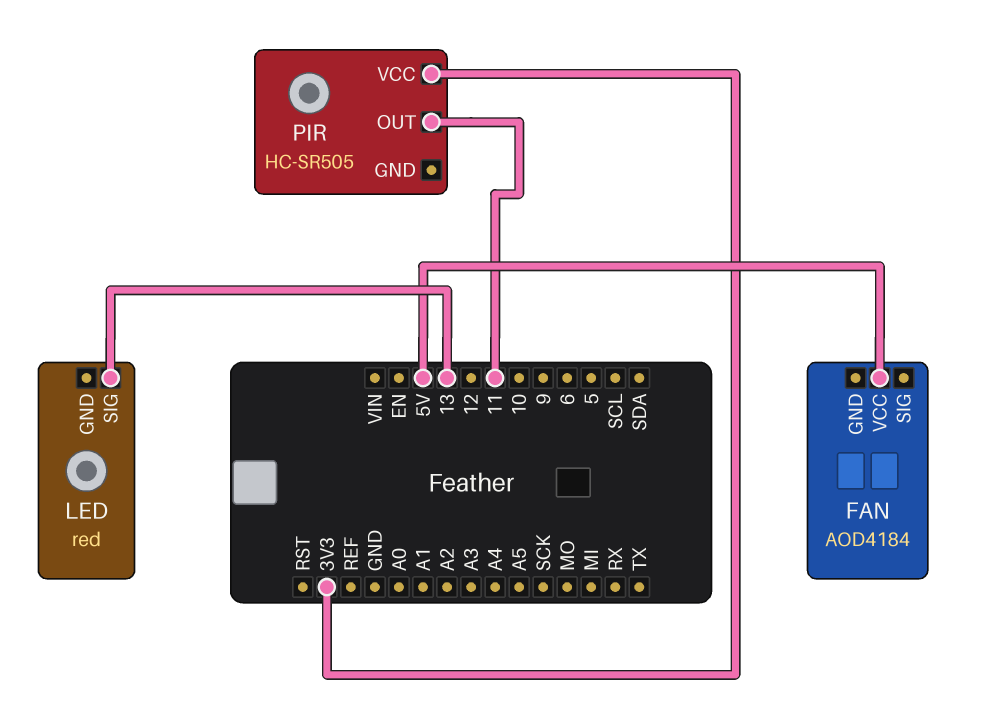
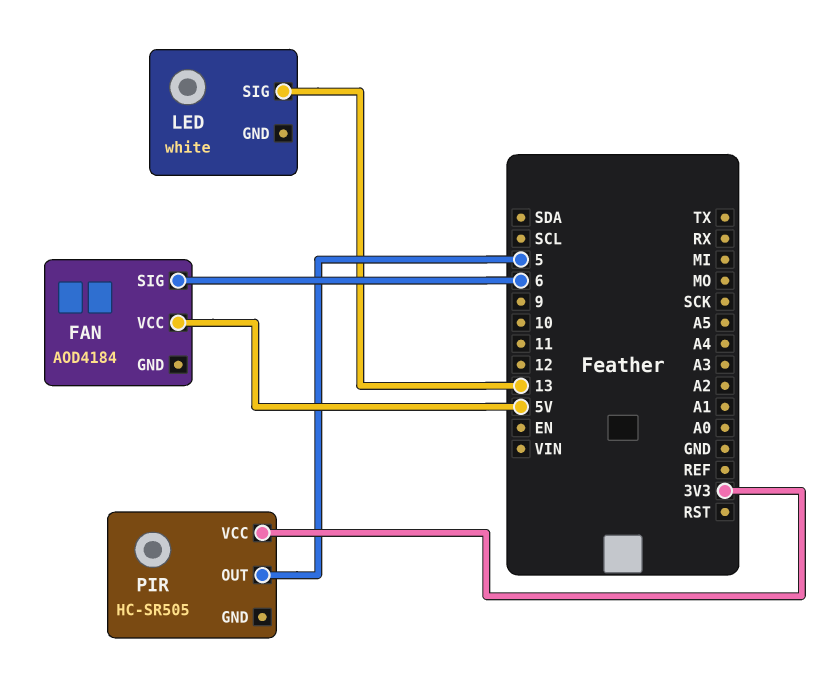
FAN pin SIG: none -> 6
LED: red -> white
PIR pin OUT: 11 -> 5

